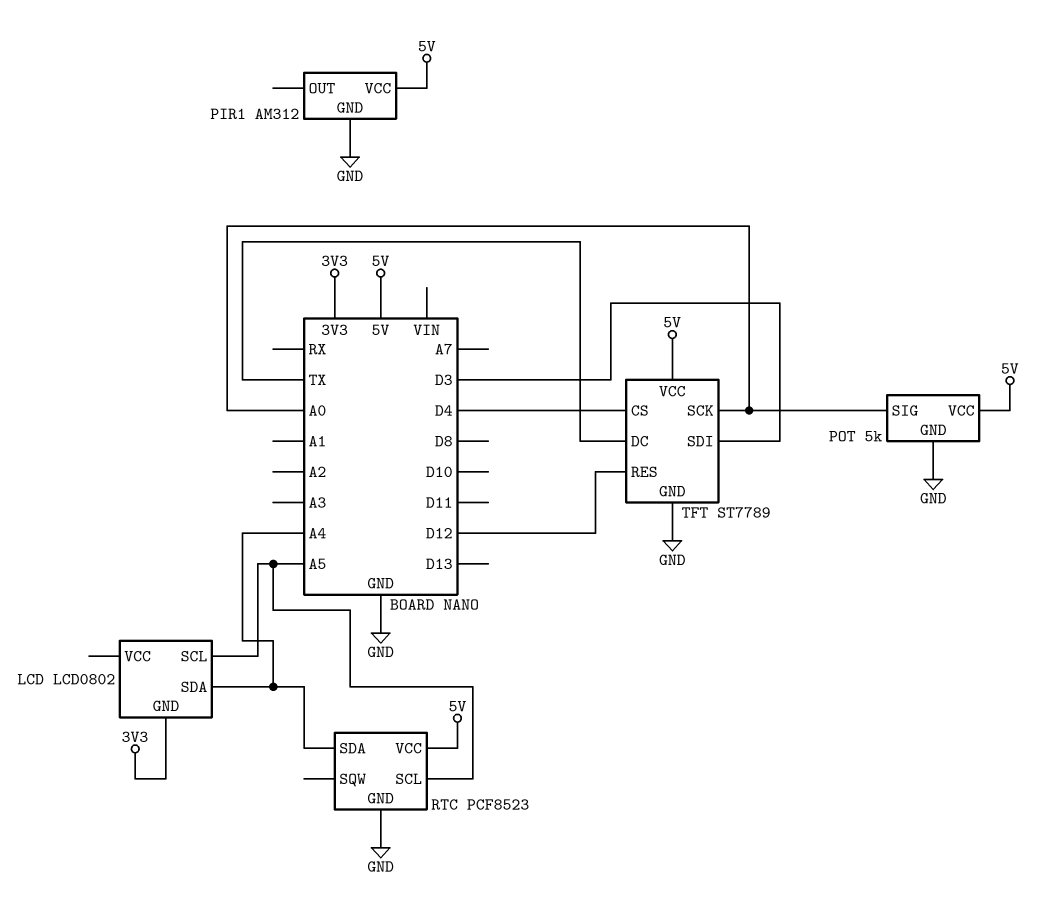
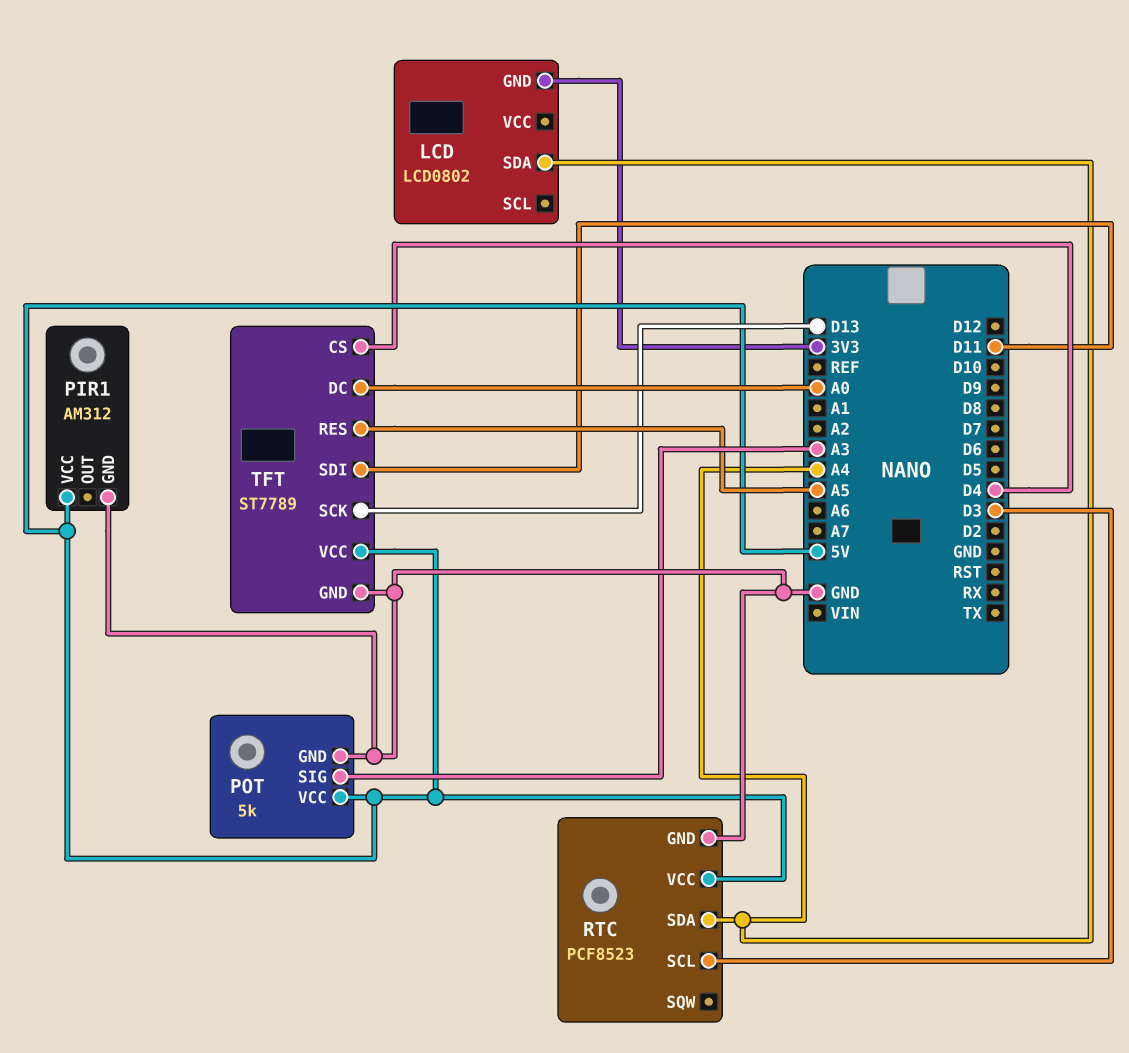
LCD pin SCL: A5 -> none
POT pin SIG: A0 -> A3
RTC pin SCL: A5 -> D3
TFT pin DC: TX -> A0
TFT pin RES: D12 -> A5
TFT pin SCK: A0 -> D13
TFT pin SDI: D3 -> D11

